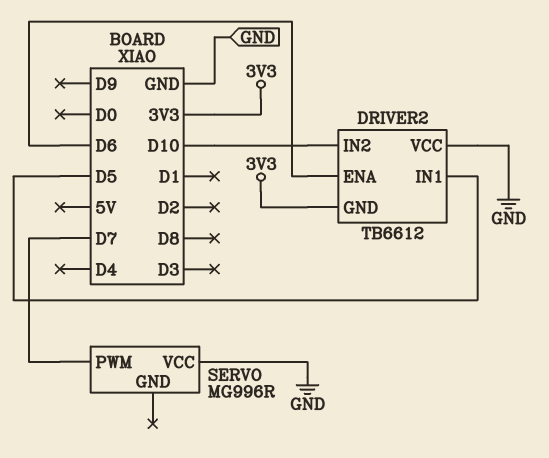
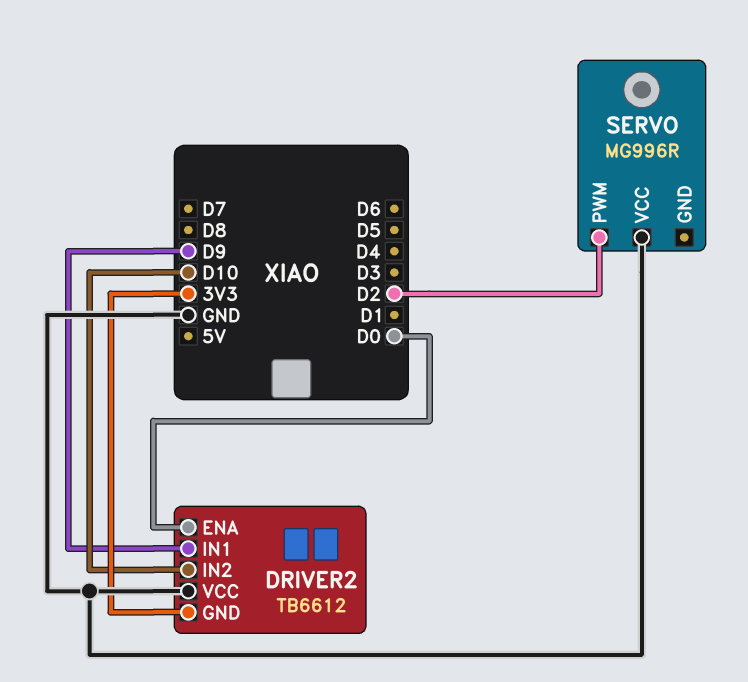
DRIVER2 pin ENA: D6 -> D0
DRIVER2 pin IN1: D5 -> D9
SERVO pin PWM: D7 -> D2

